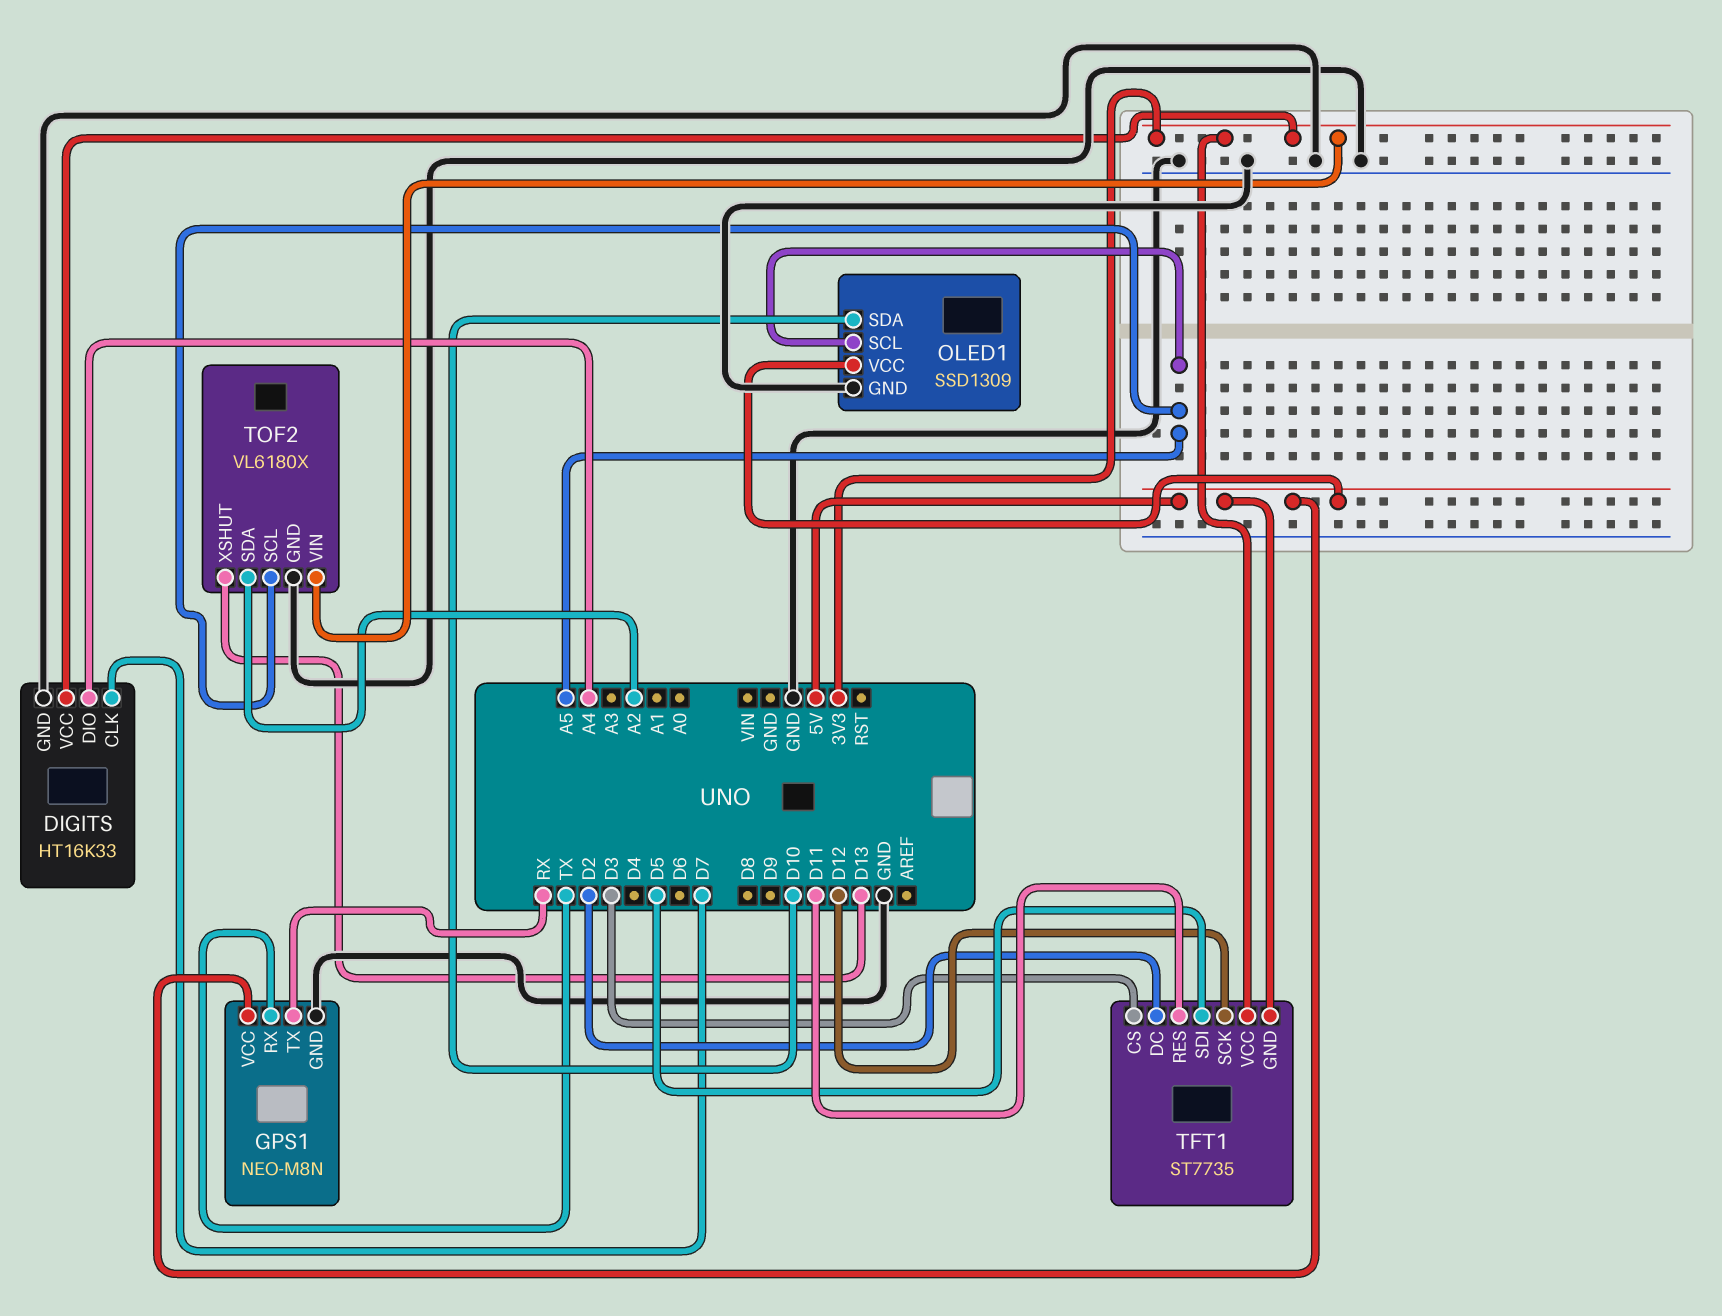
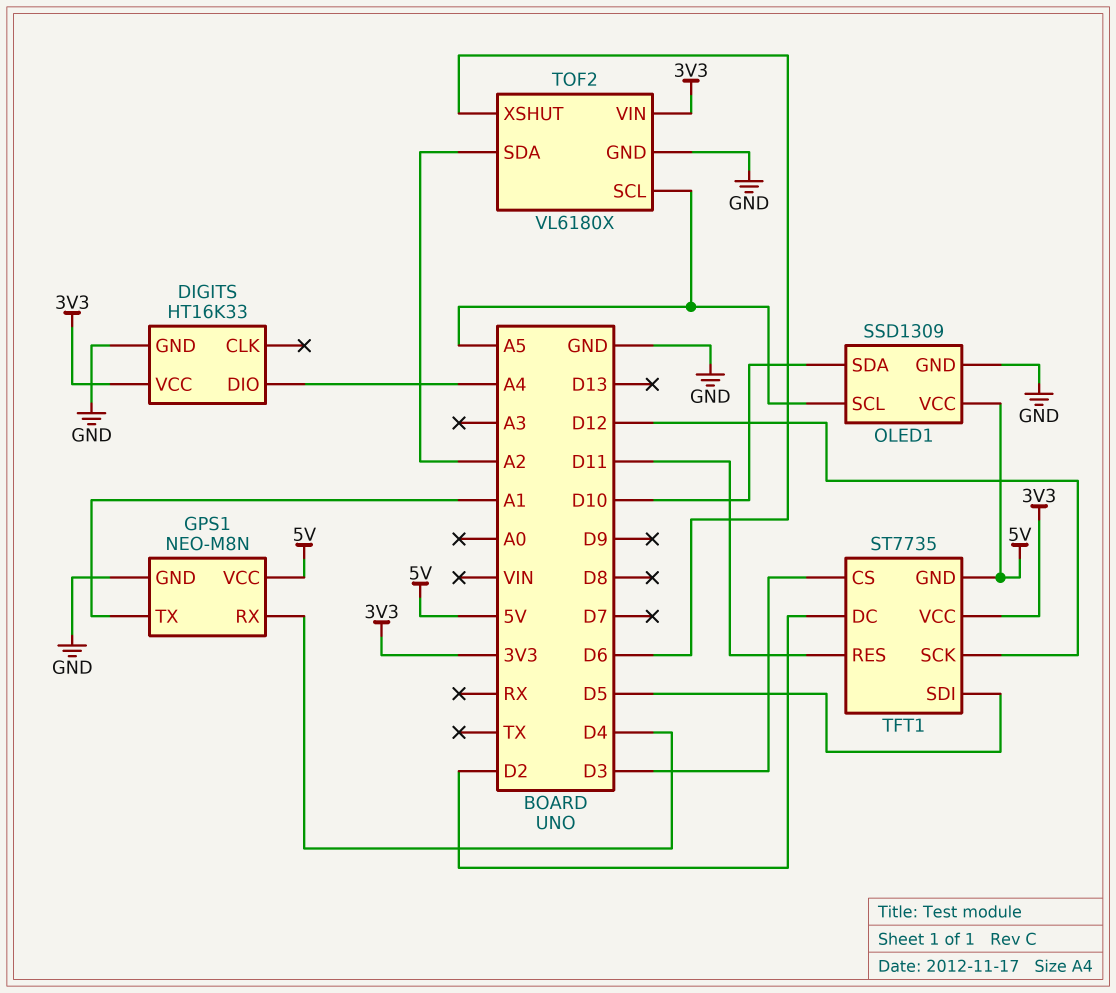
DIGITS pin CLK: D7 -> none
GPS1 pin RX: TX -> D4
GPS1 pin TX: RX -> A1
TOF2 pin XSHUT: D13 -> D6

